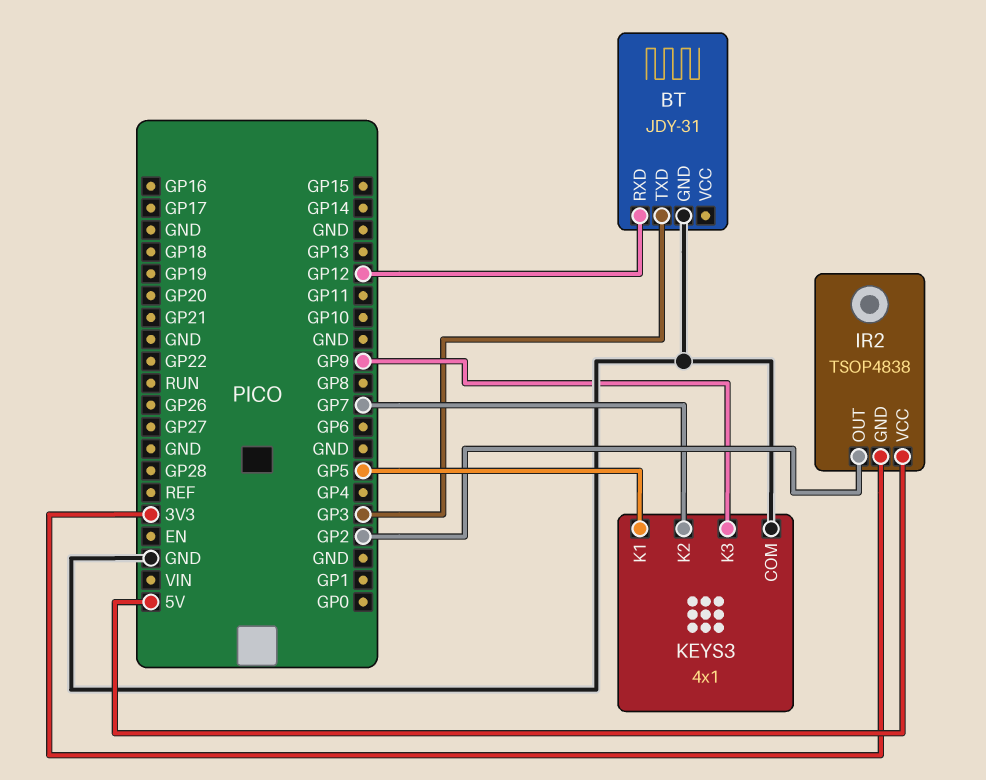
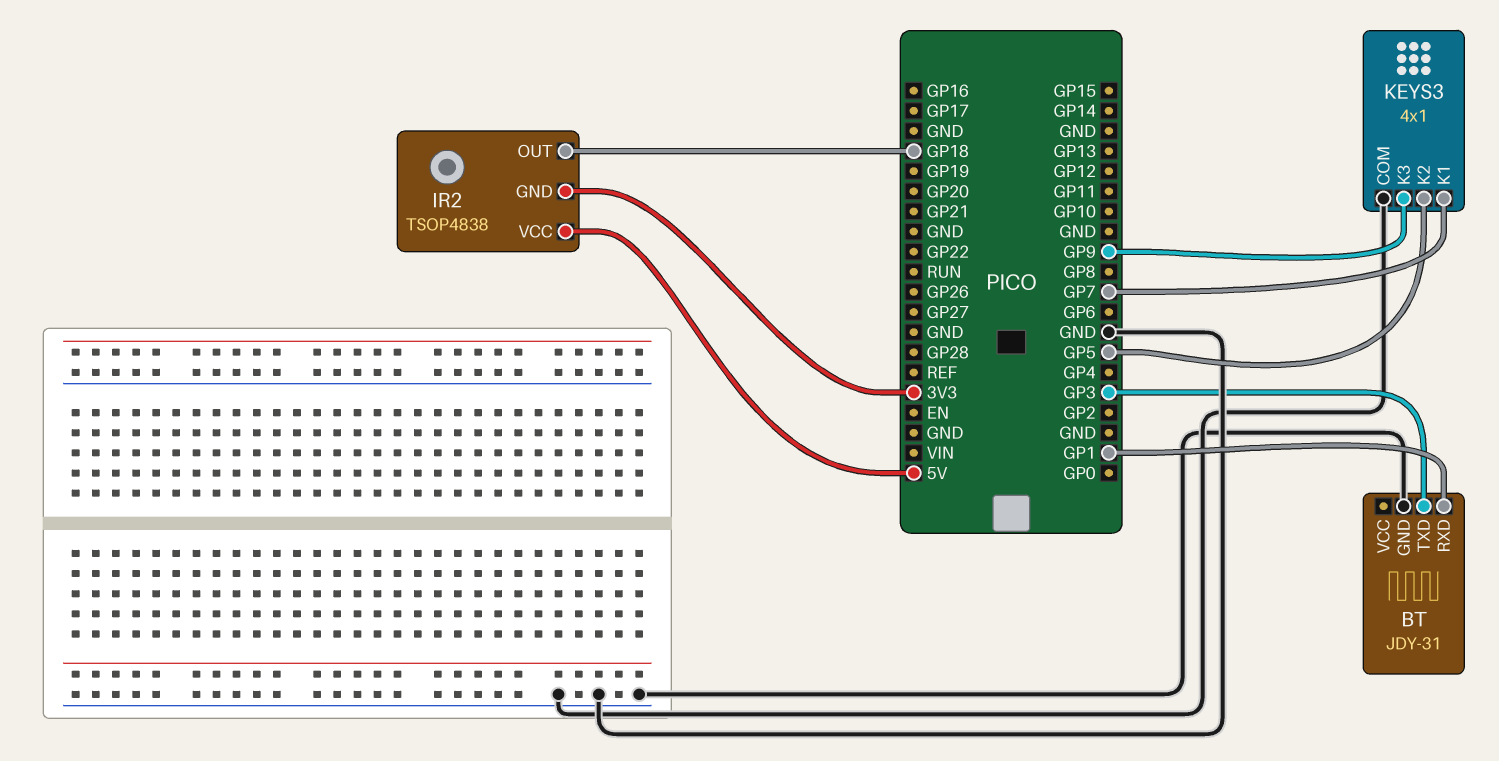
BT pin RXD: GP12 -> GP1
IR2 pin OUT: GP2 -> GP18
KEYS3 pin K1: GP5 -> GP7
KEYS3 pin K2: GP7 -> GP5

